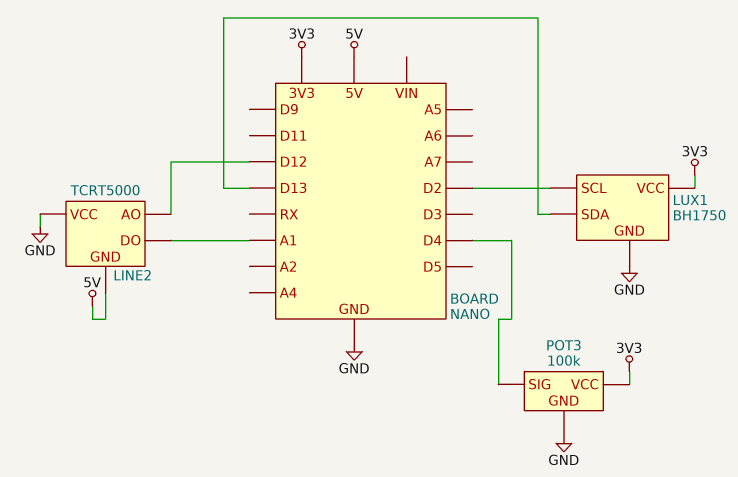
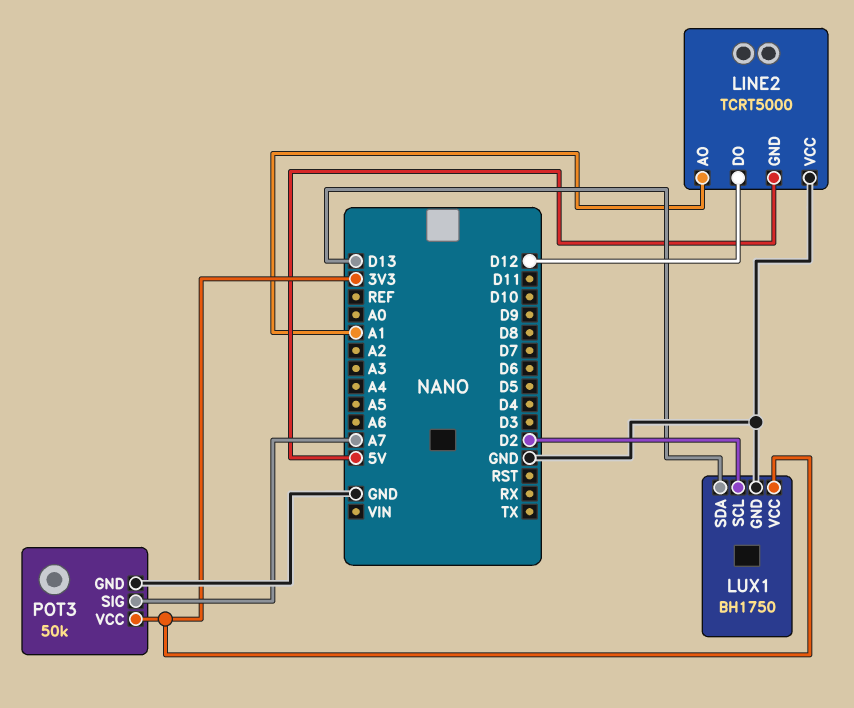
LINE2 pin AO: D12 -> A1
LINE2 pin DO: A1 -> D12
POT3: 100k -> 50k
POT3 pin SIG: D4 -> A7

